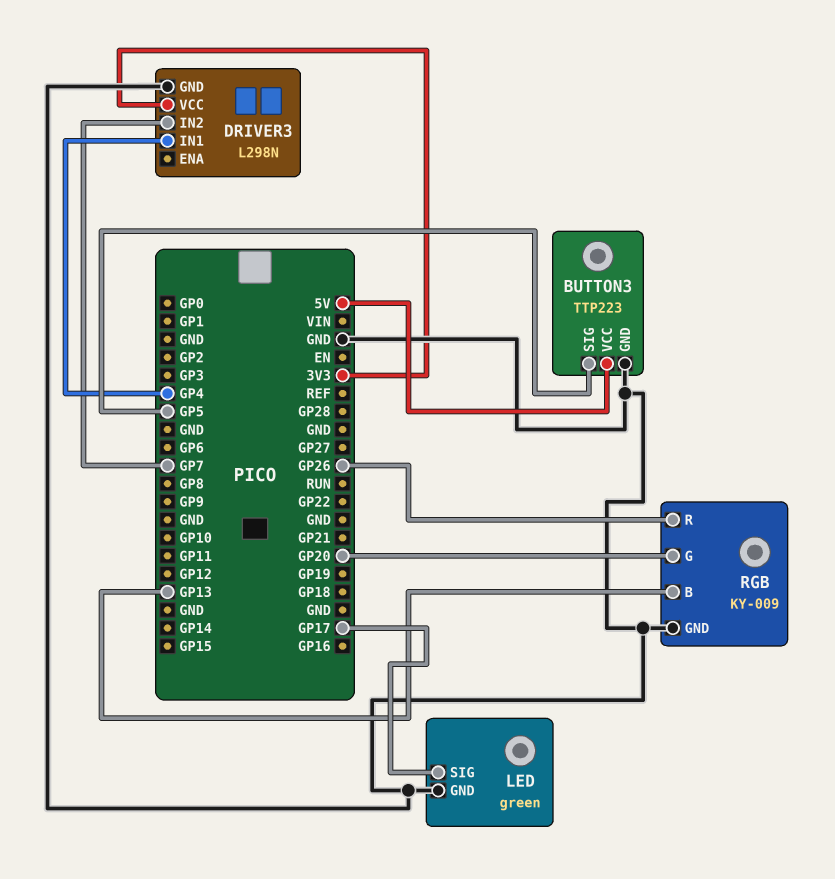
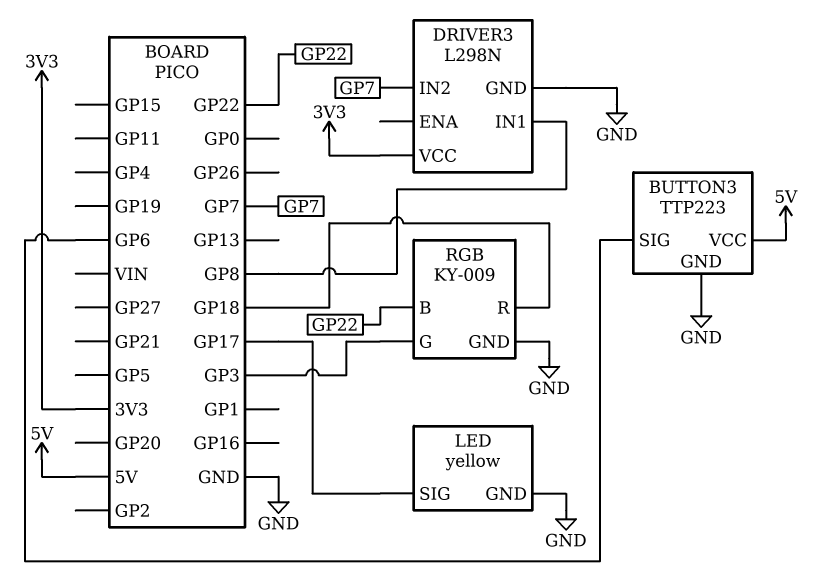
BUTTON3 pin SIG: GP5 -> GP6
DRIVER3 pin IN1: GP4 -> GP8
LED: green -> yellow
RGB pin B: GP13 -> GP22
RGB pin G: GP20 -> GP3
RGB pin R: GP26 -> GP18

